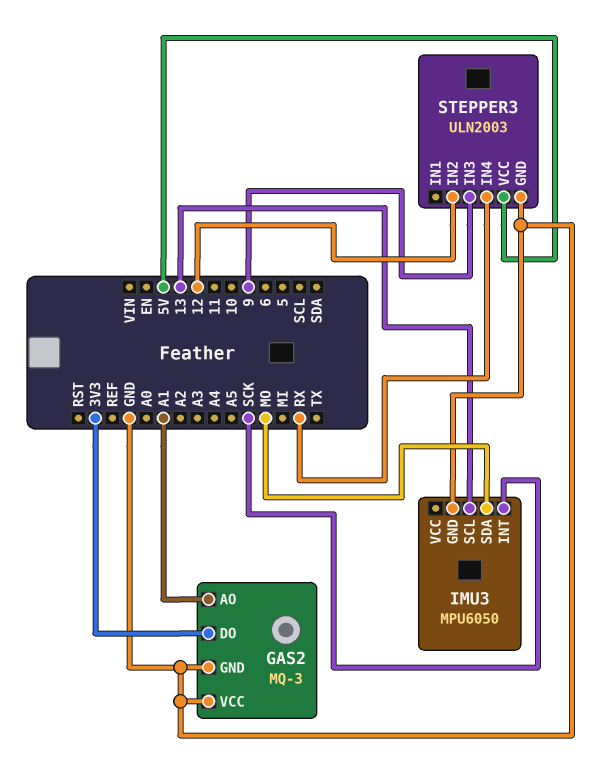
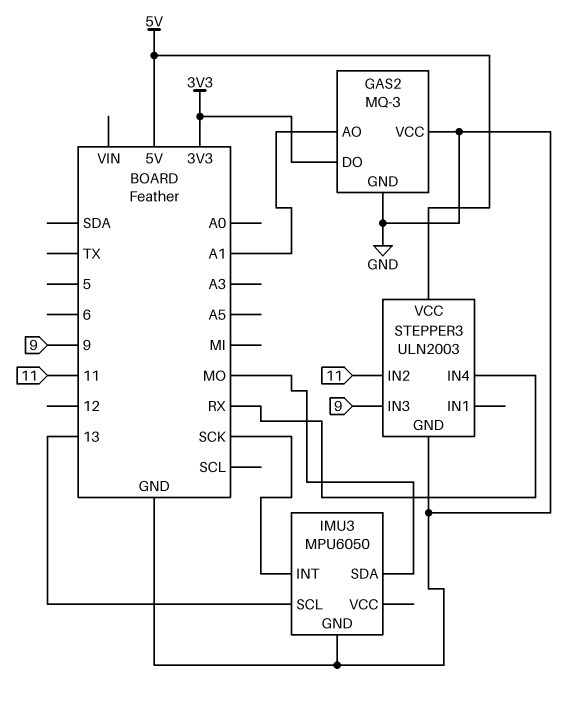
STEPPER3 pin IN2: 12 -> 11

